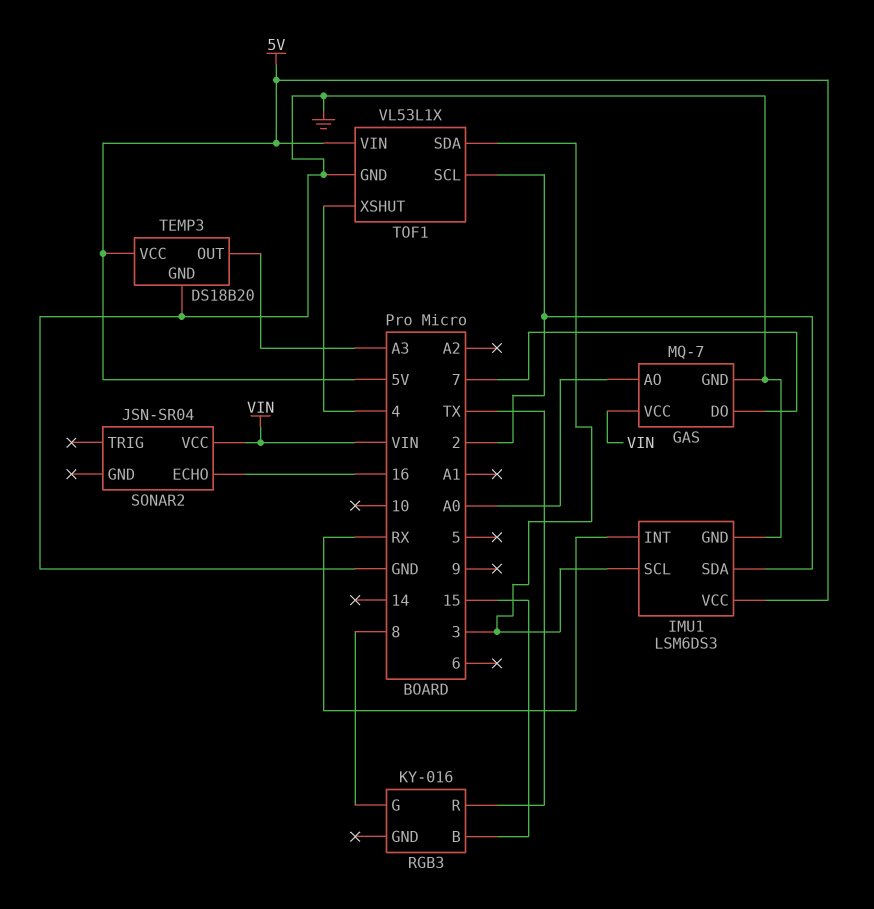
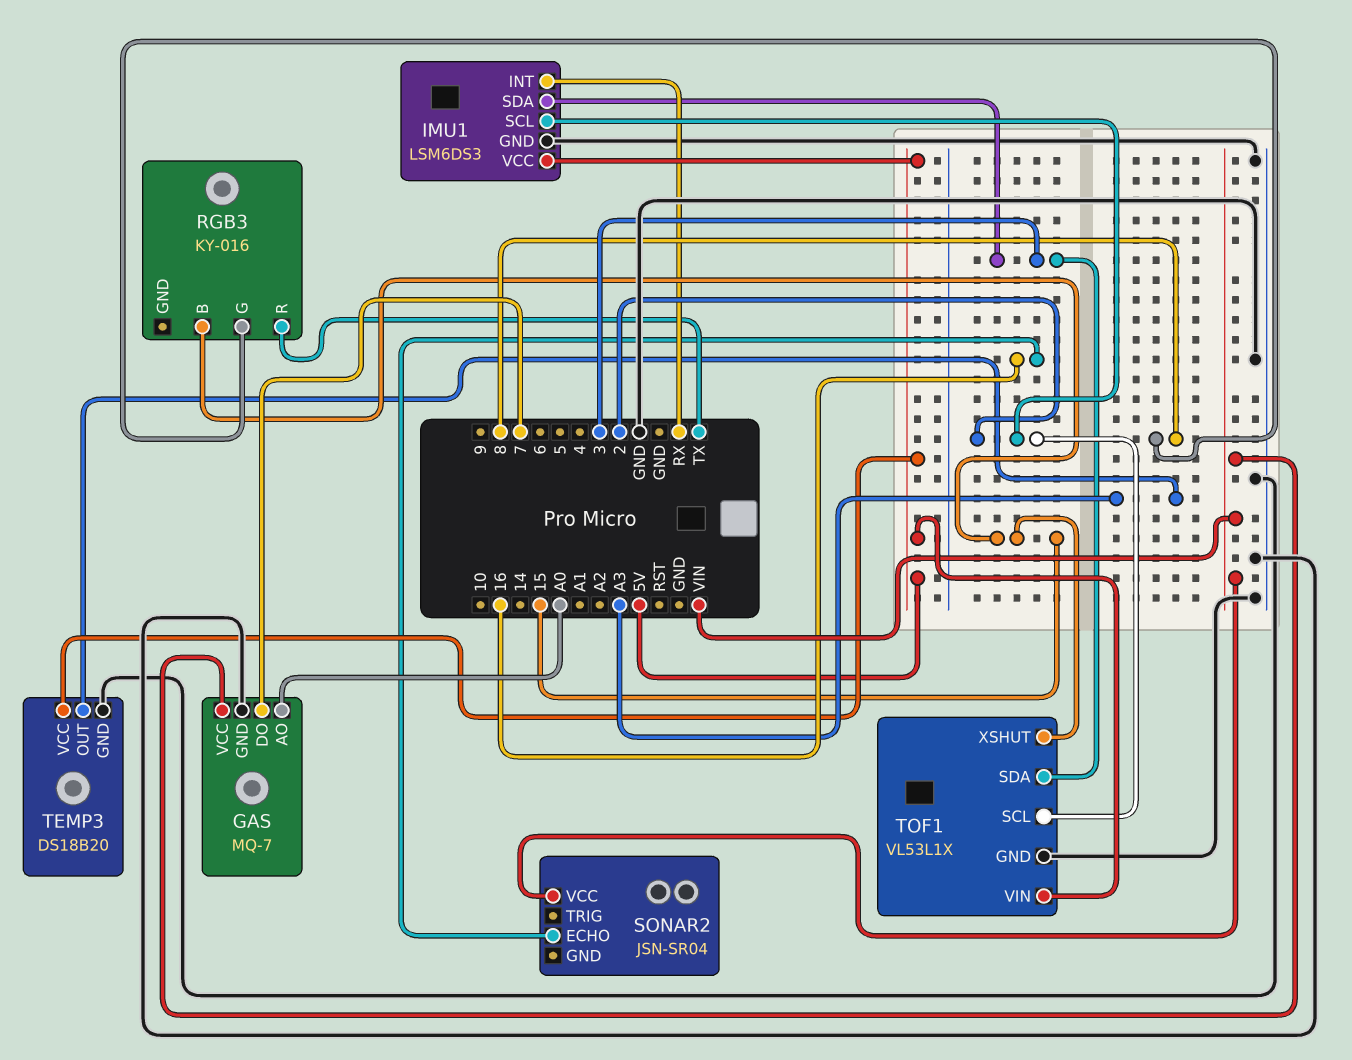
IMU1 pin SCL: 3 -> 2
IMU1 pin SDA: 2 -> 3
TOF1 pin XSHUT: 4 -> 15

